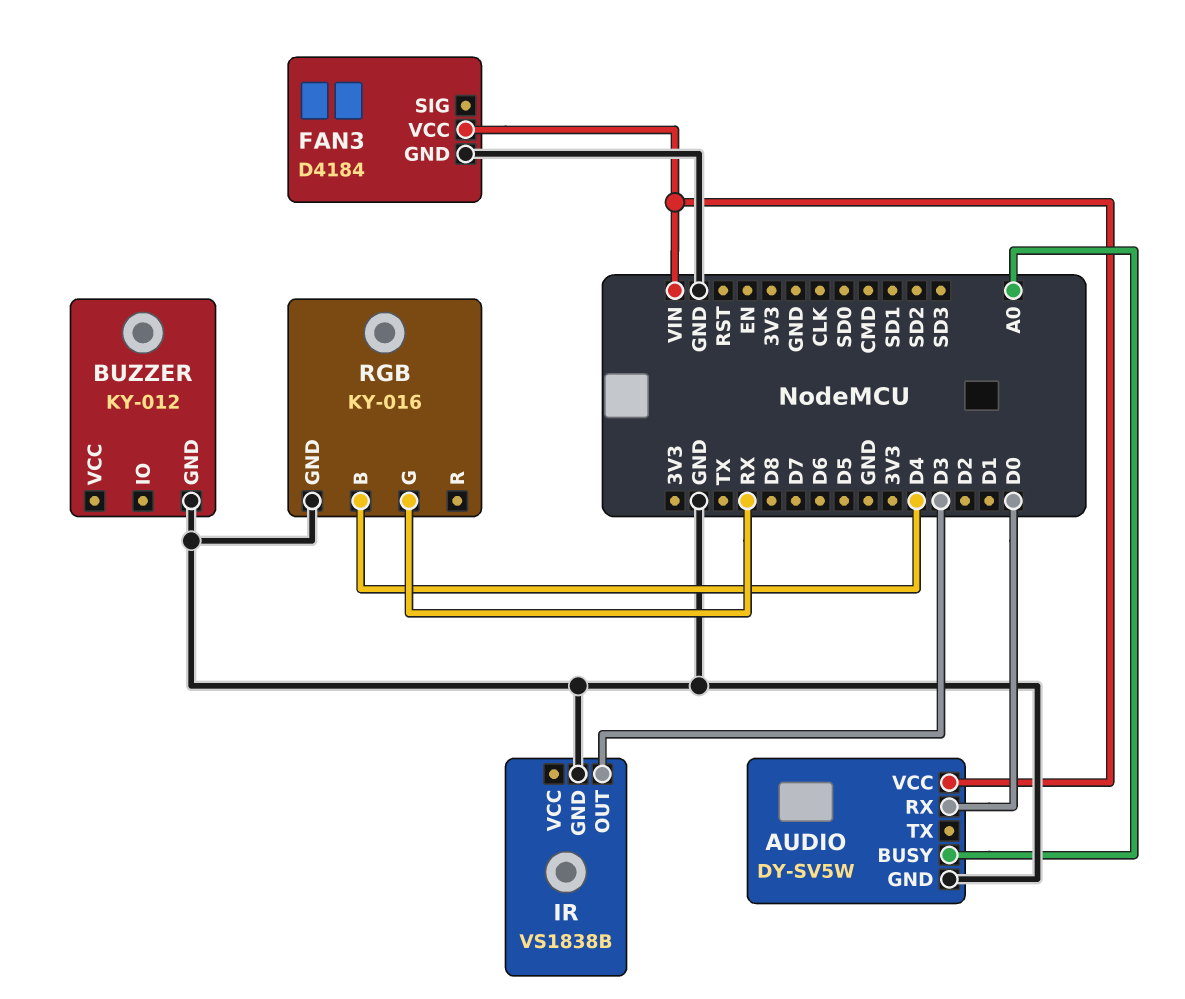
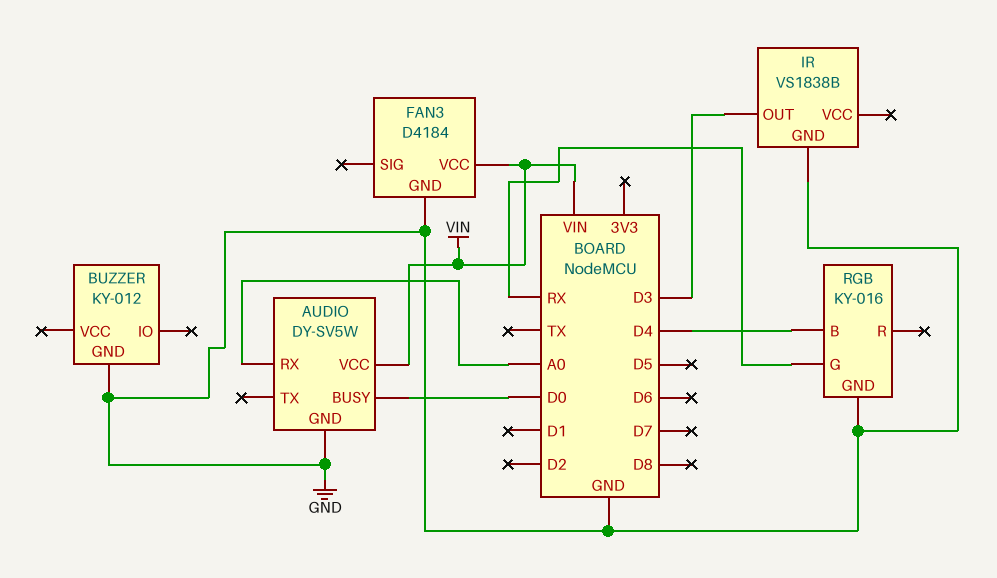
AUDIO pin BUSY: A0 -> D0
AUDIO pin RX: D0 -> A0

